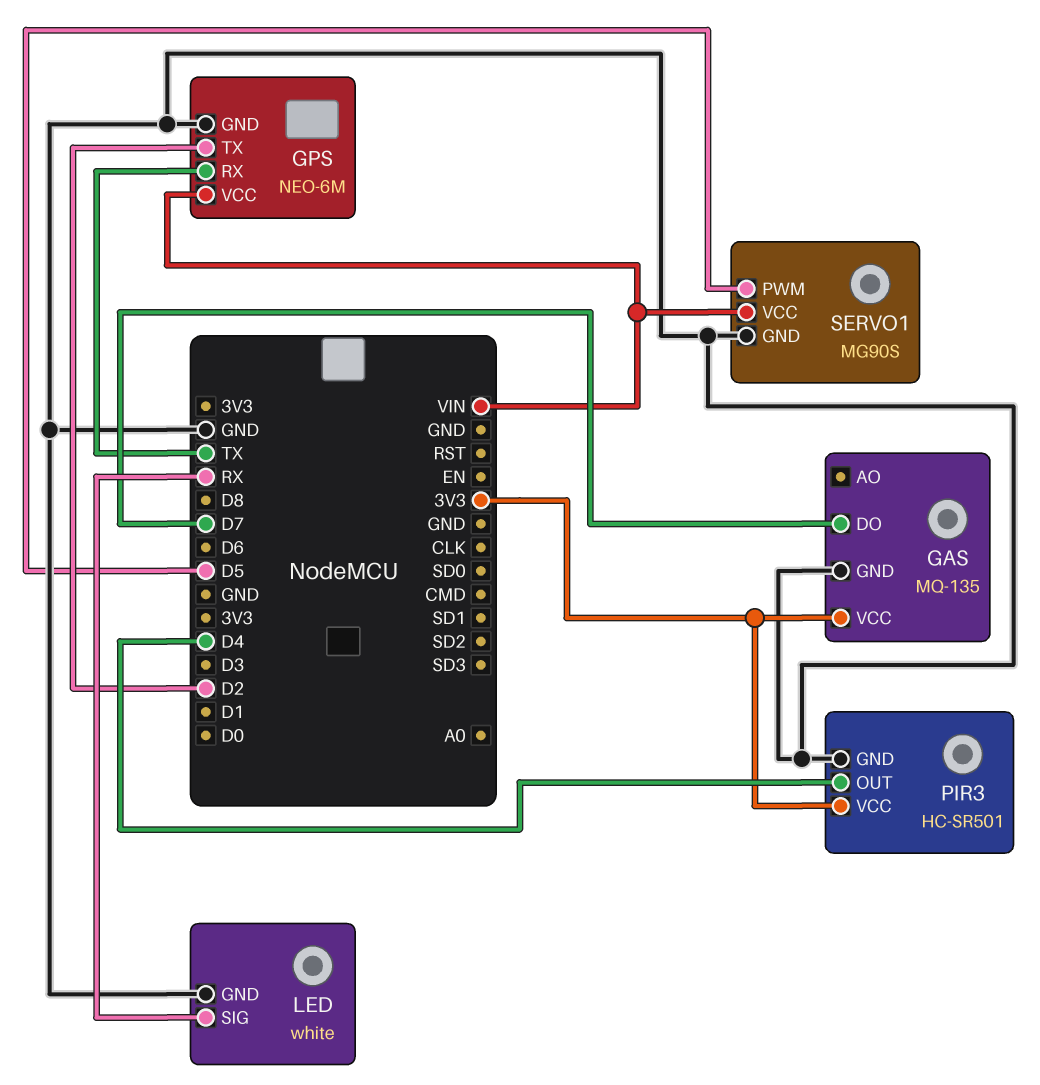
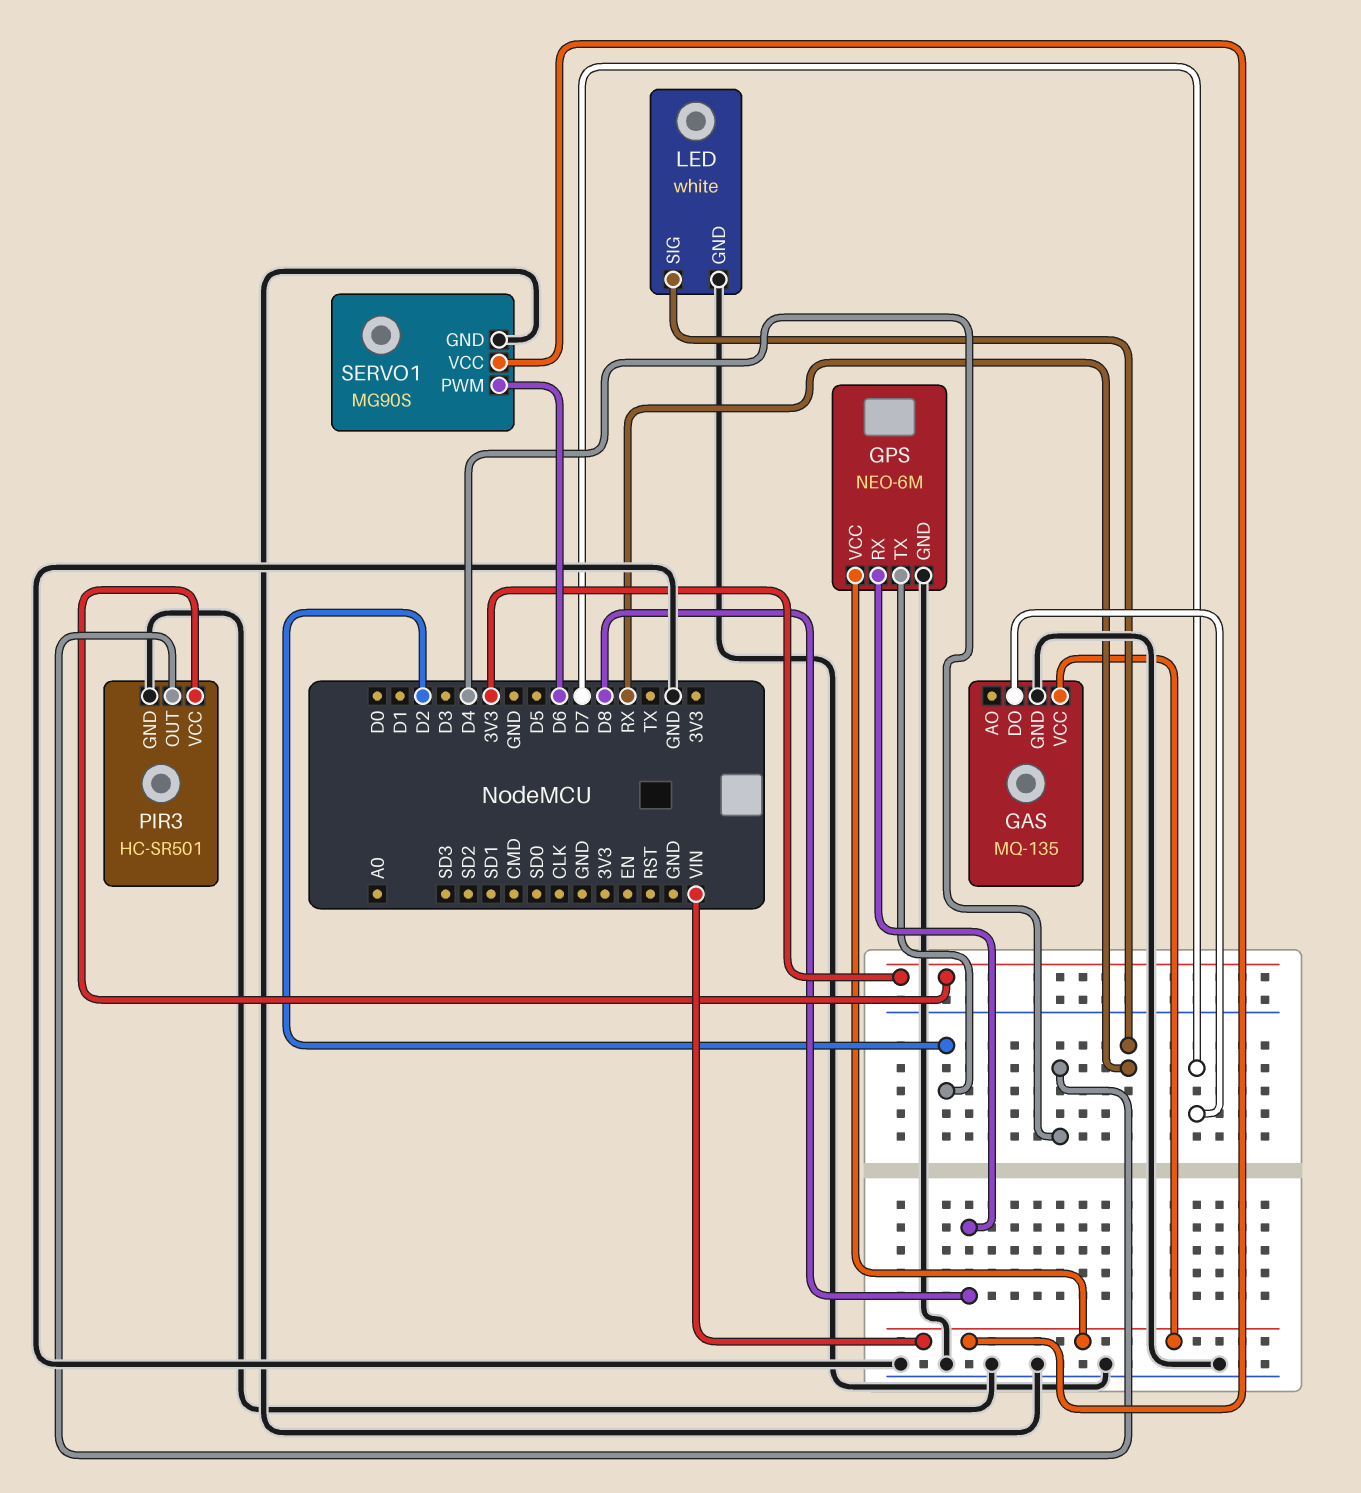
GAS pin VCC: 3V3 -> VIN
GPS pin RX: TX -> D8
SERVO1 pin PWM: D5 -> D6

